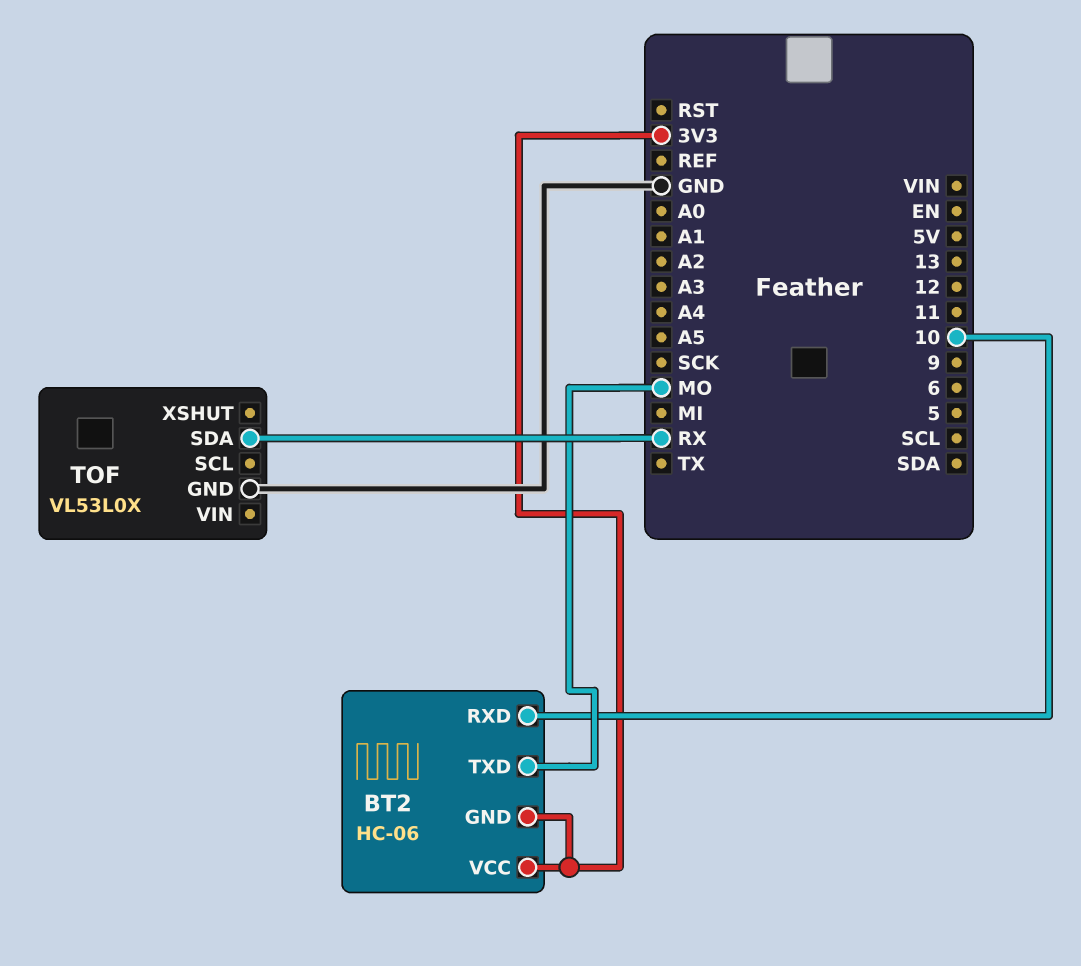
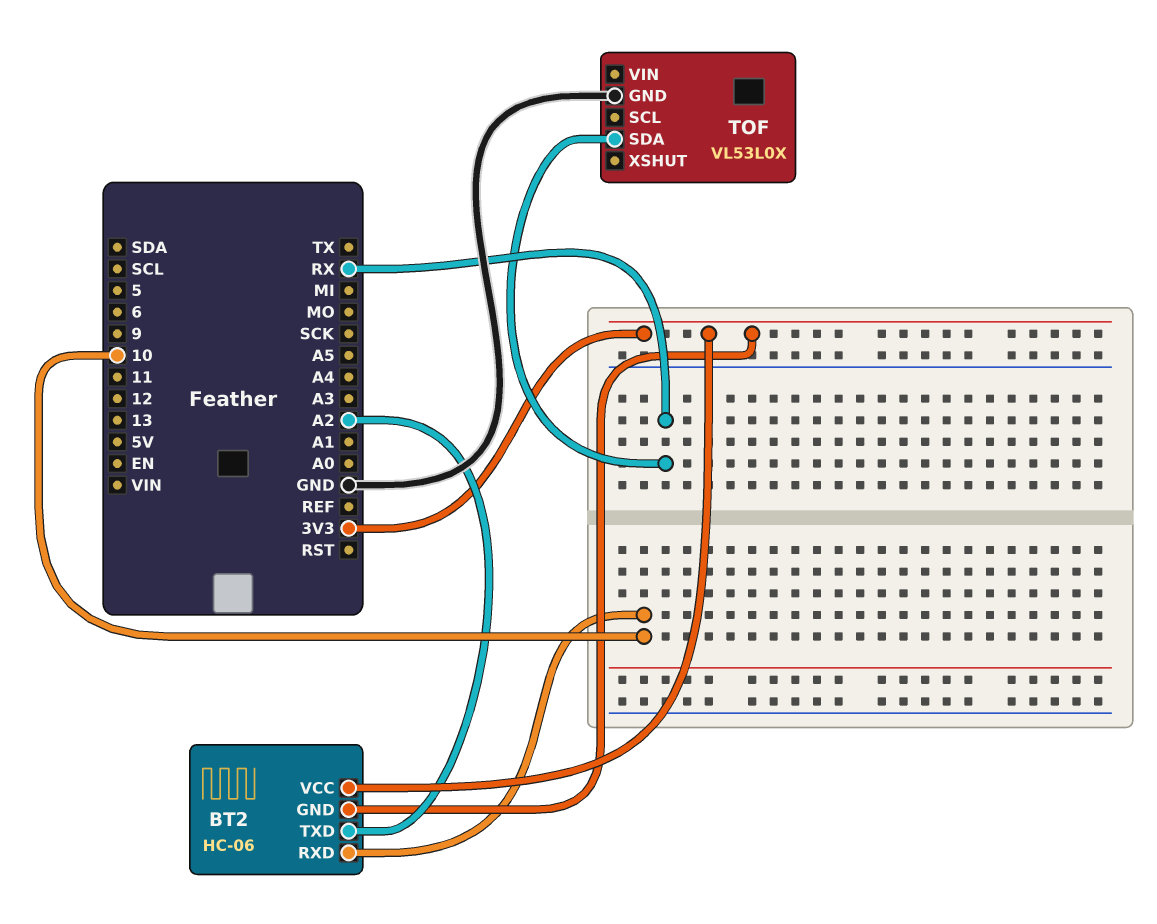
BT2 pin TXD: MO -> A2

